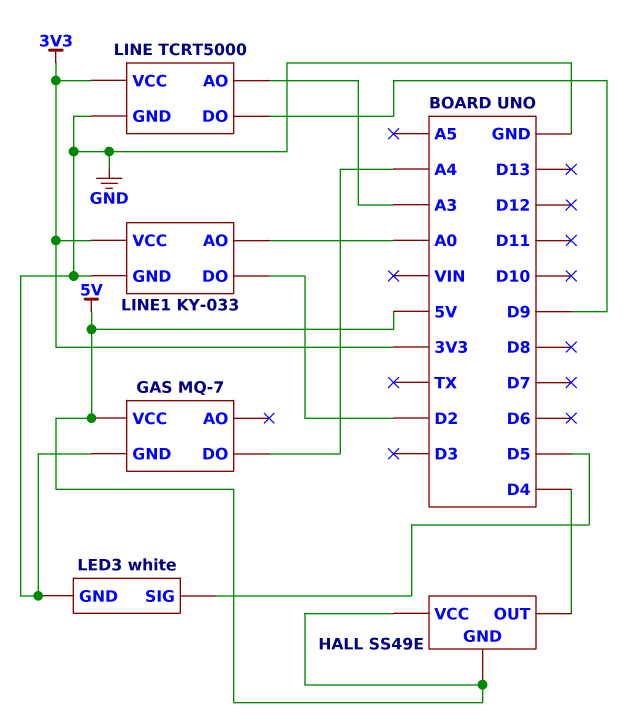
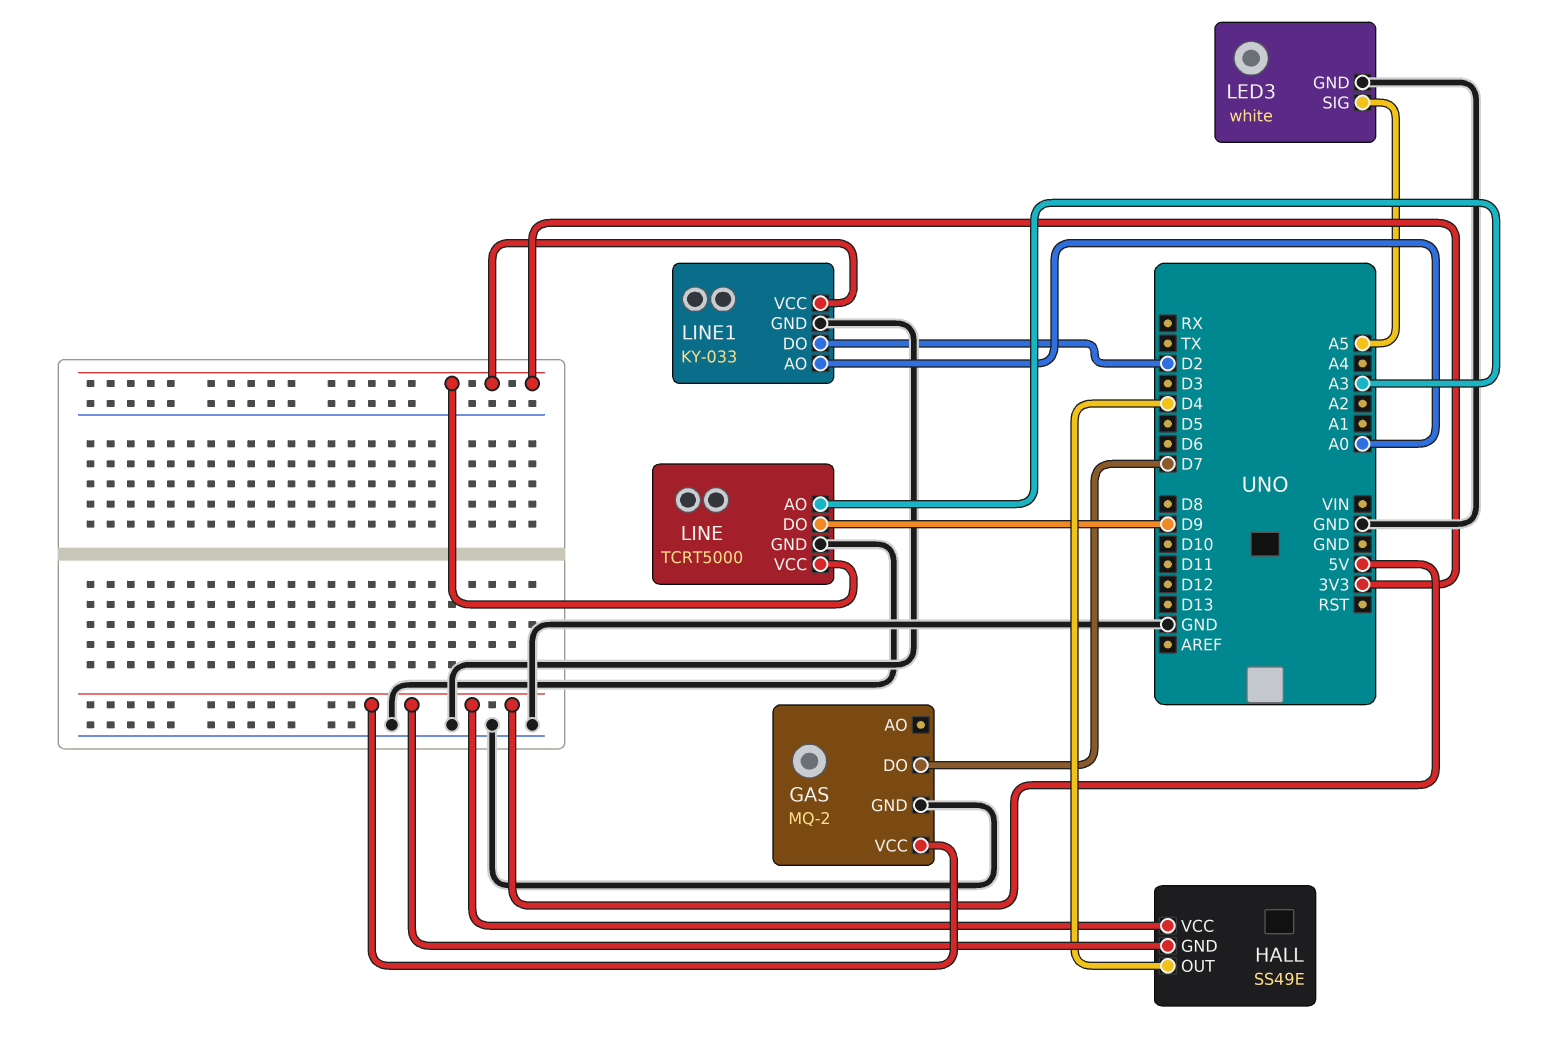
GAS: MQ-7 -> MQ-2
GAS pin DO: A4 -> D7
LED3 pin SIG: D5 -> A5

